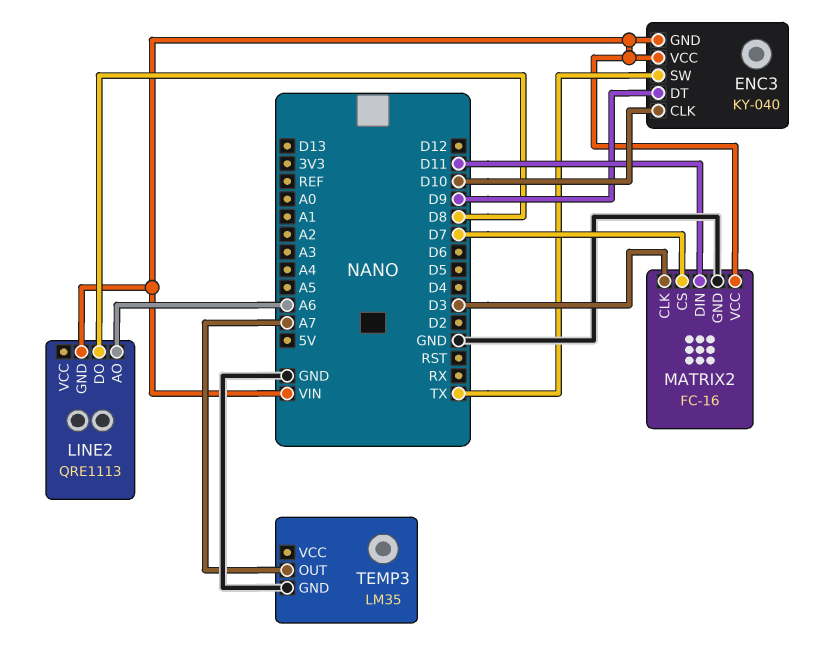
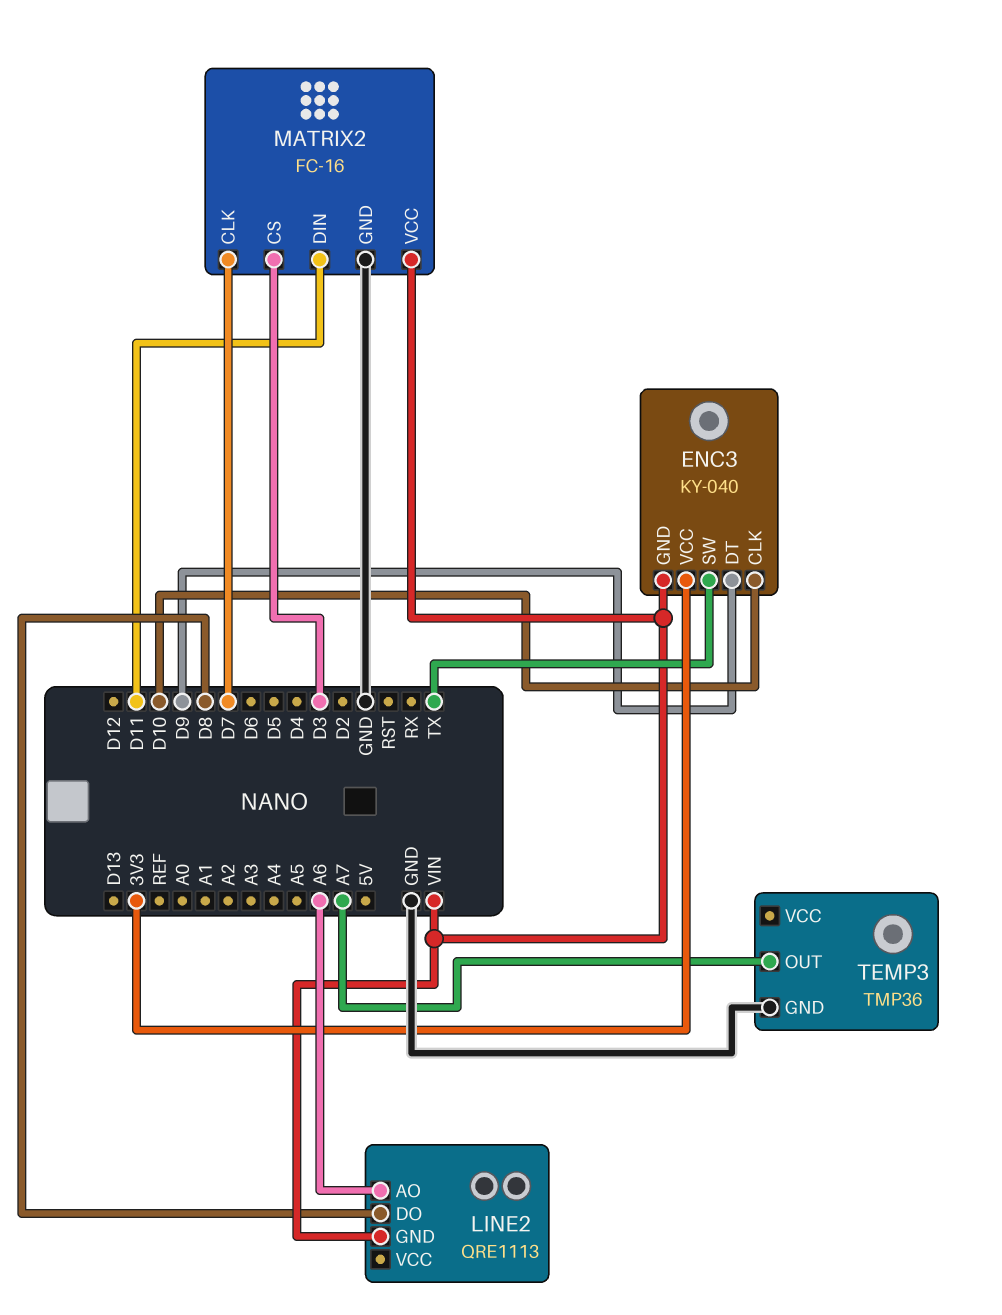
ENC3 pin VCC: VIN -> 3V3
MATRIX2 pin CLK: D3 -> D7
MATRIX2 pin CS: D7 -> D3
TEMP3: LM35 -> TMP36

